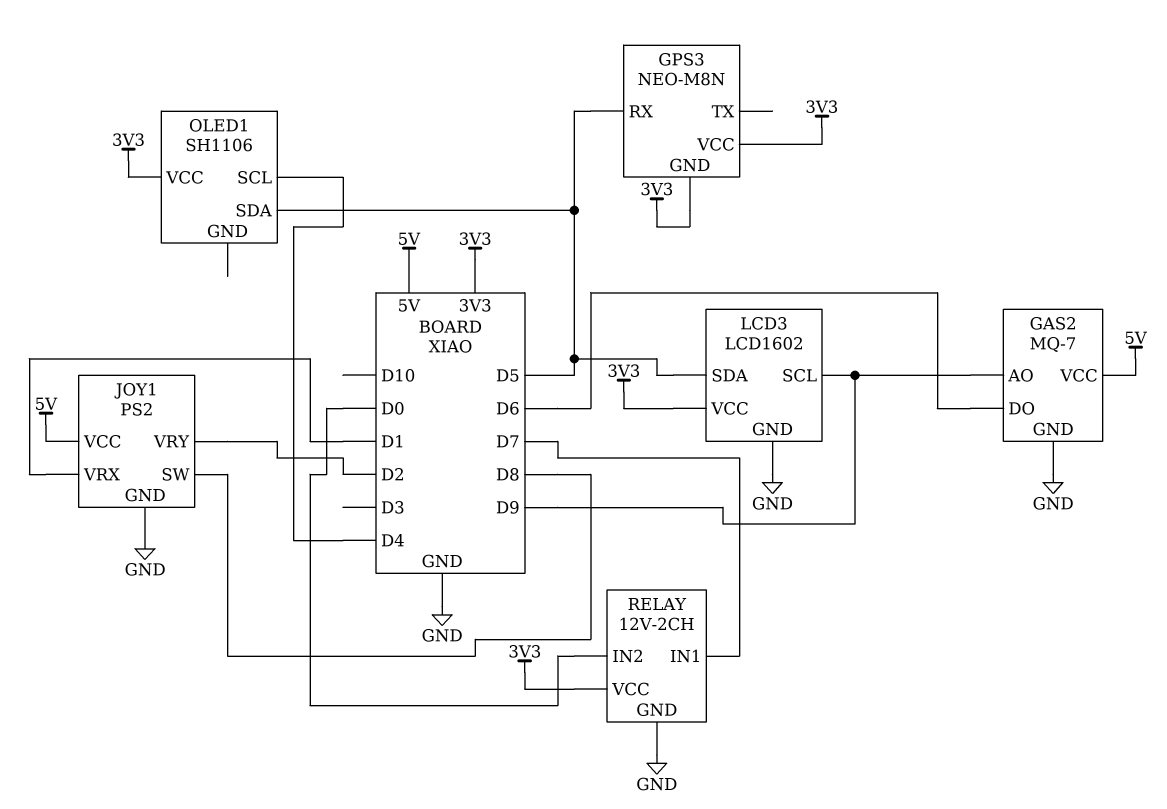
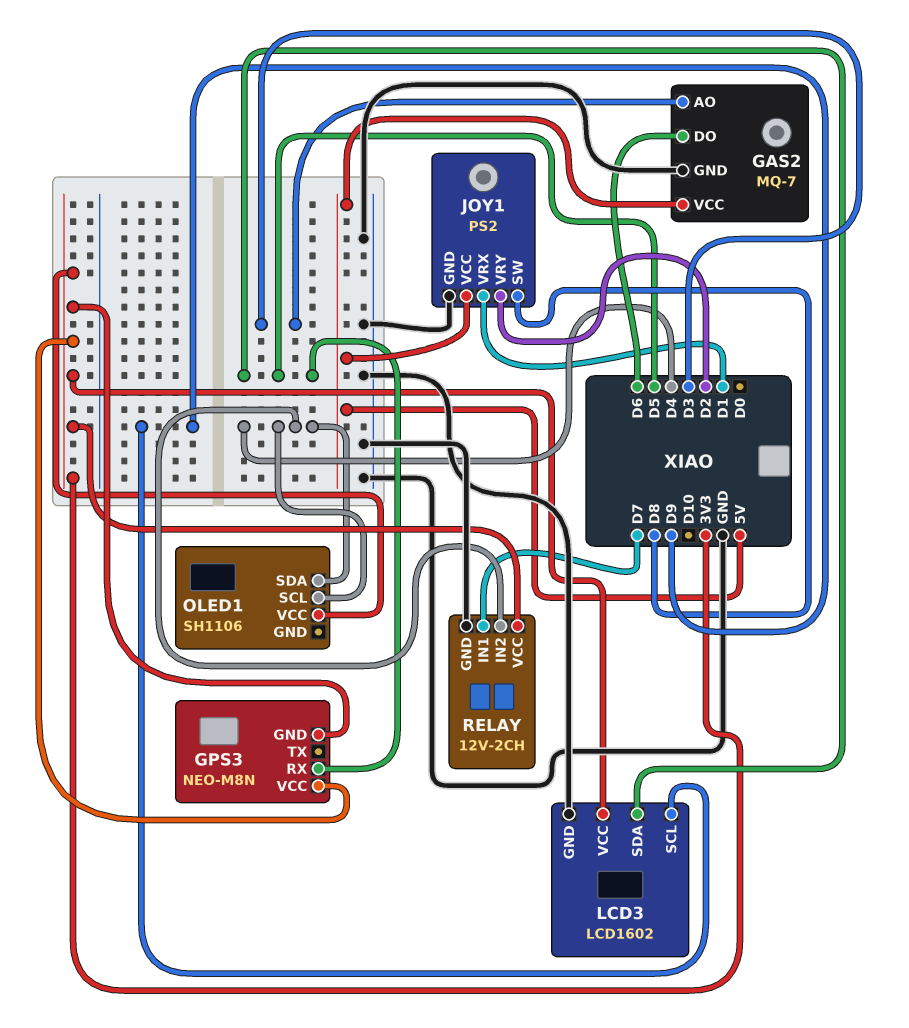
GAS2 pin AO: D9 -> D3
OLED1 pin SDA: D5 -> D4
RELAY pin IN2: D0 -> D4

